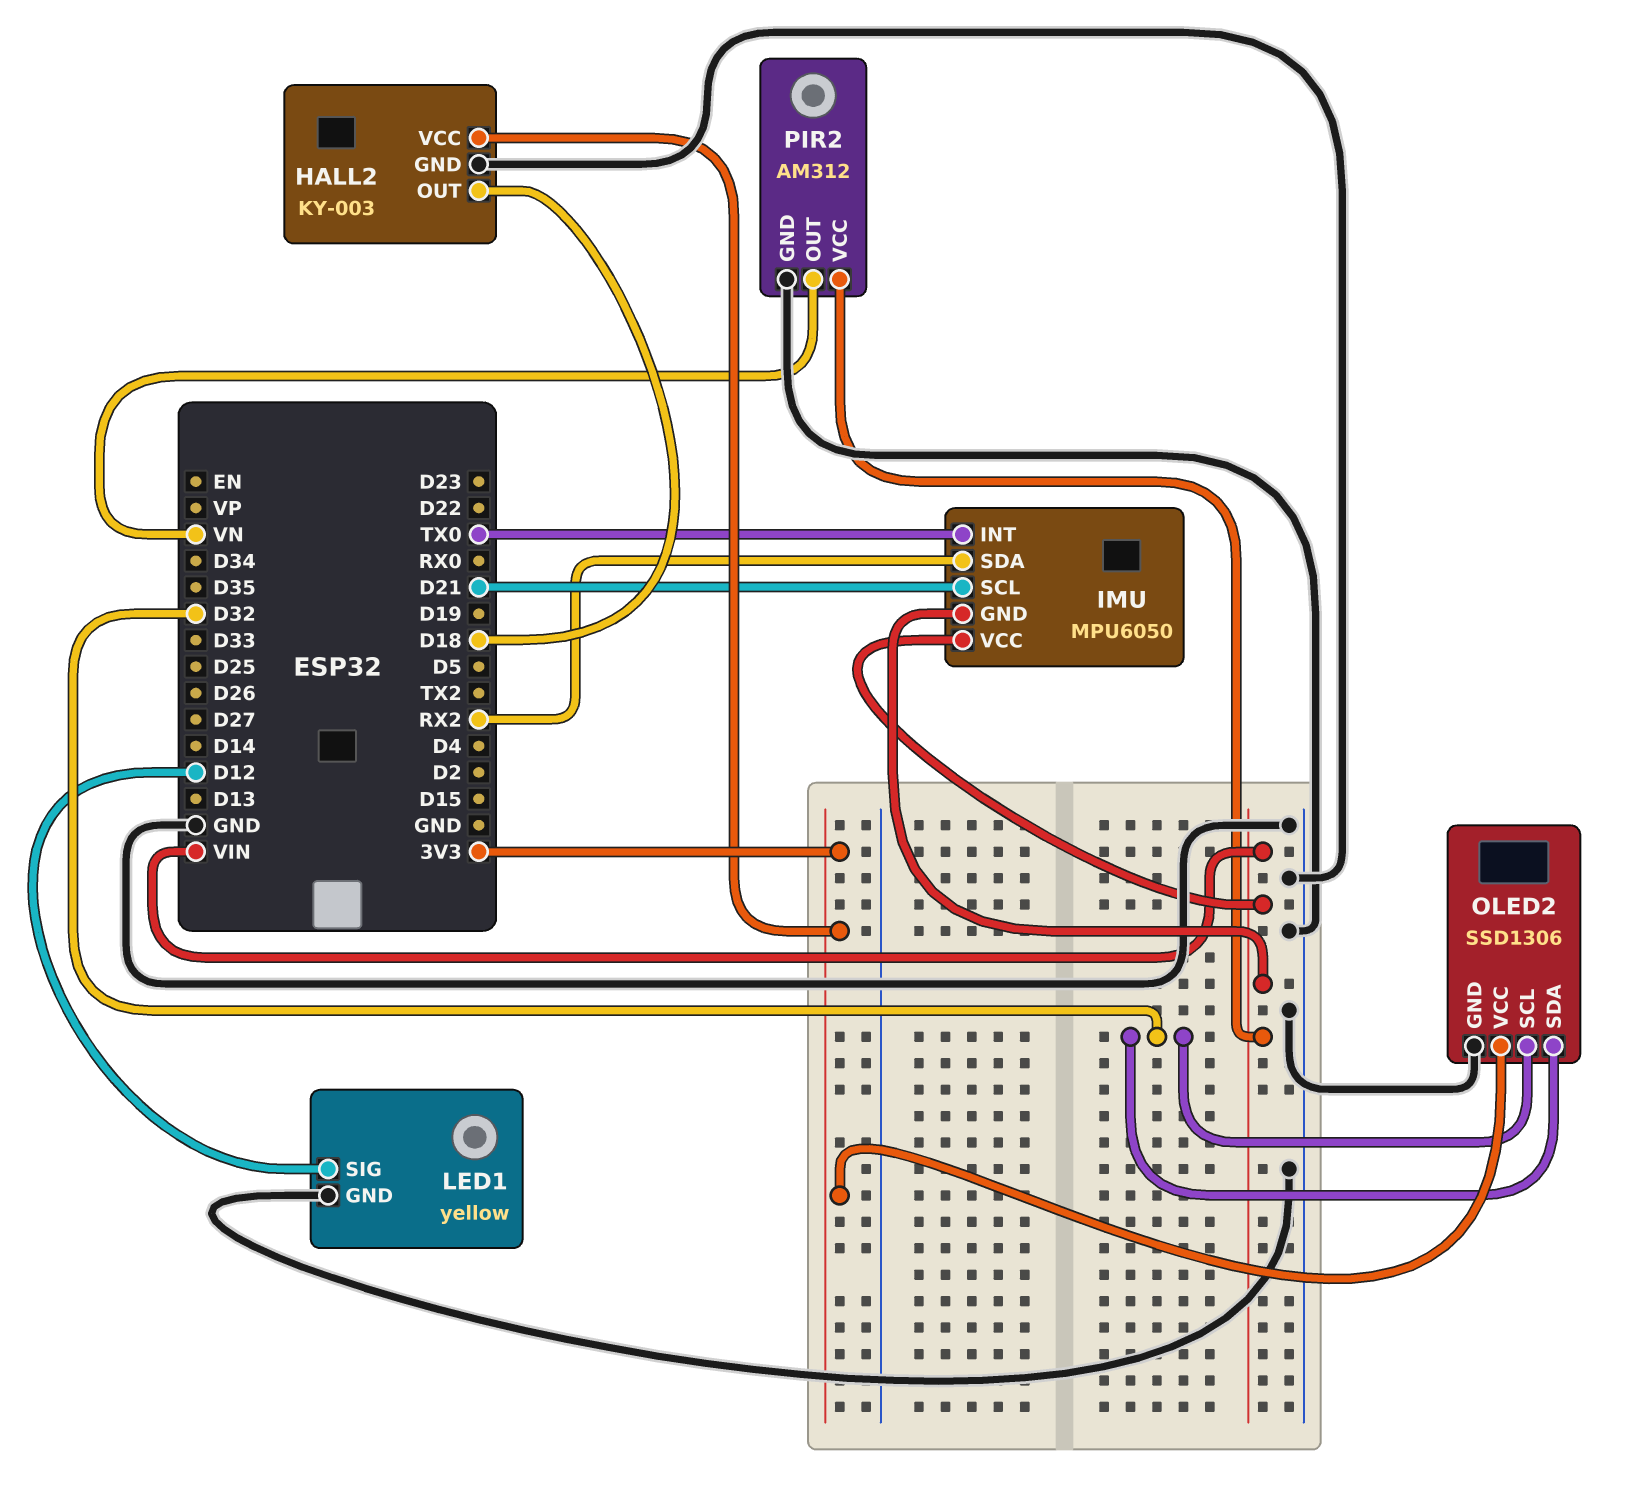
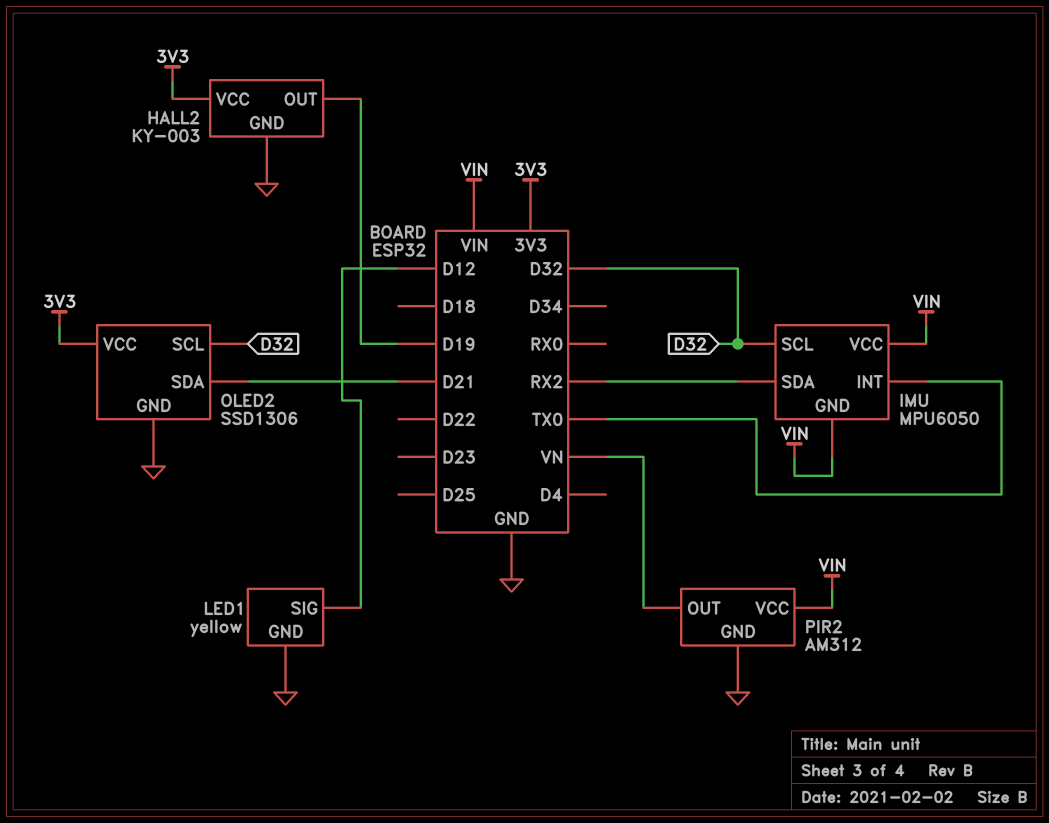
HALL2 pin OUT: D18 -> D19
IMU pin SCL: D21 -> D32
OLED2 pin SDA: D32 -> D21

